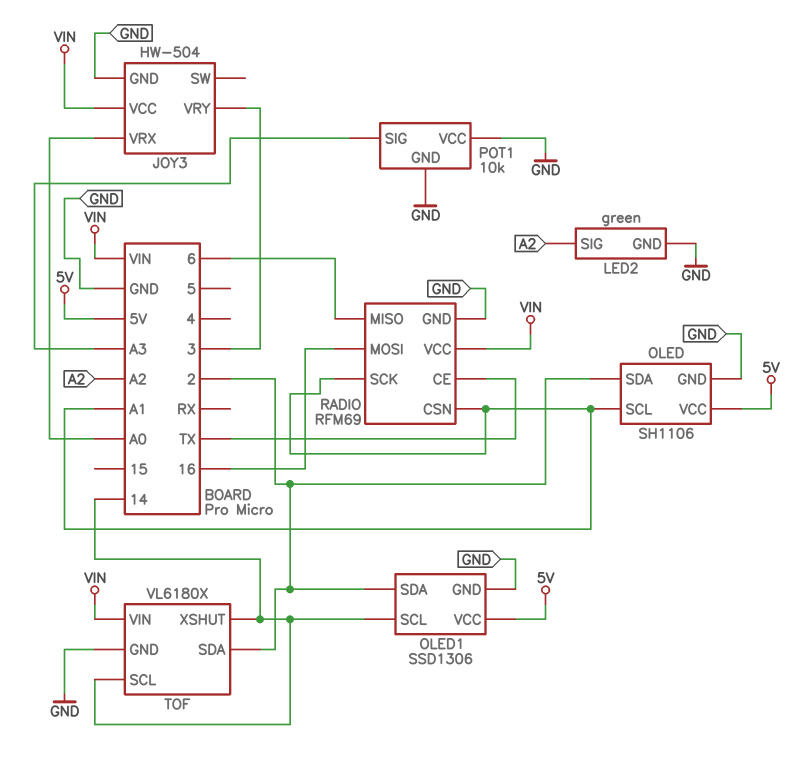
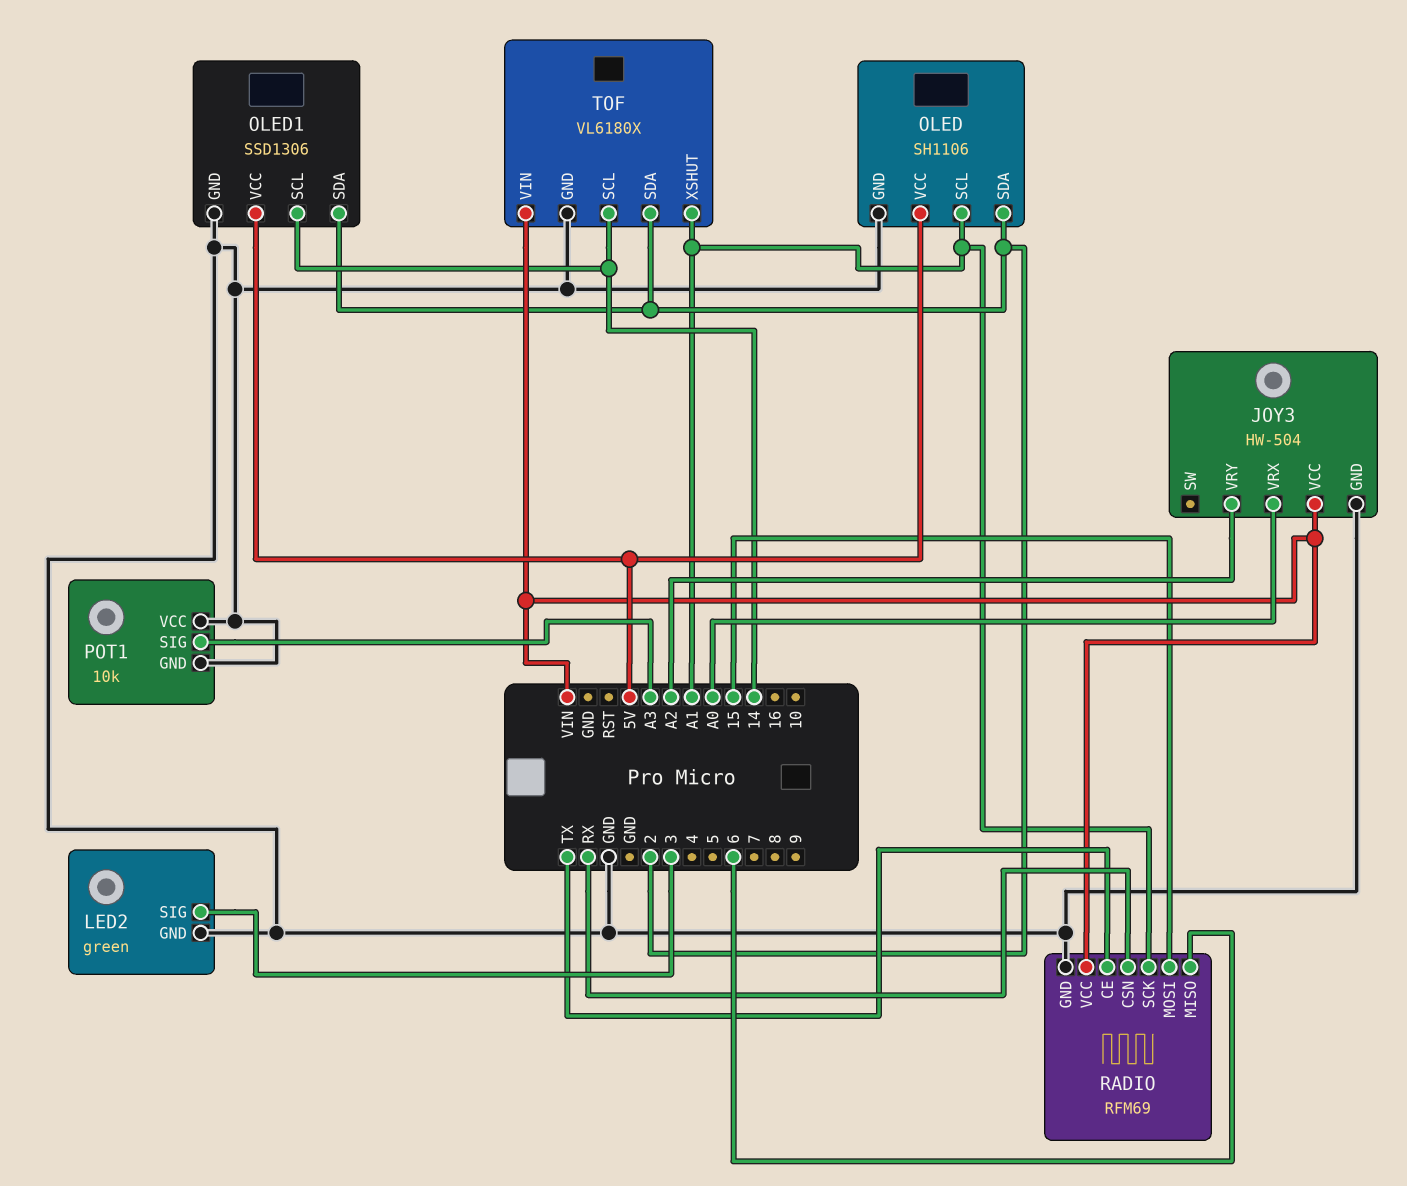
JOY3 pin VRY: 3 -> A2
LED2 pin SIG: A2 -> 3
RADIO pin CSN: A1 -> RX
RADIO pin MOSI: 16 -> 15
TOF pin XSHUT: 14 -> A1

